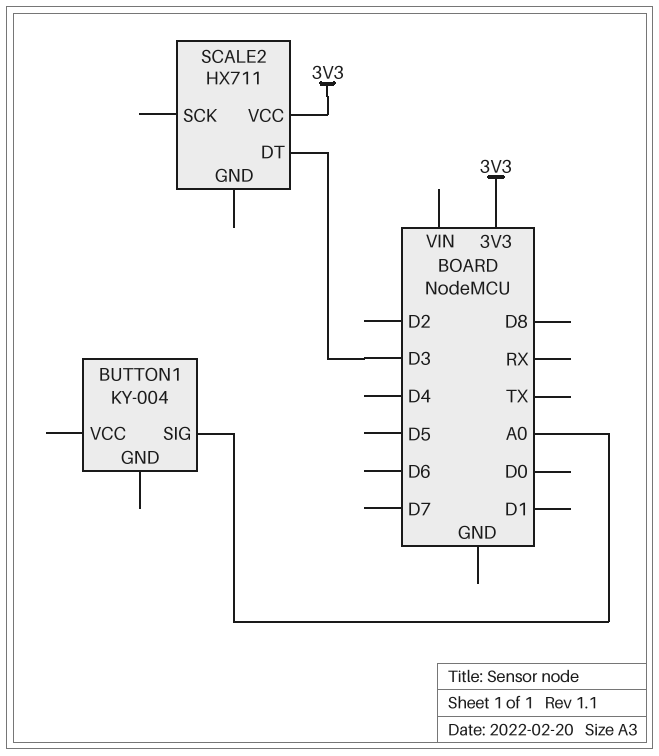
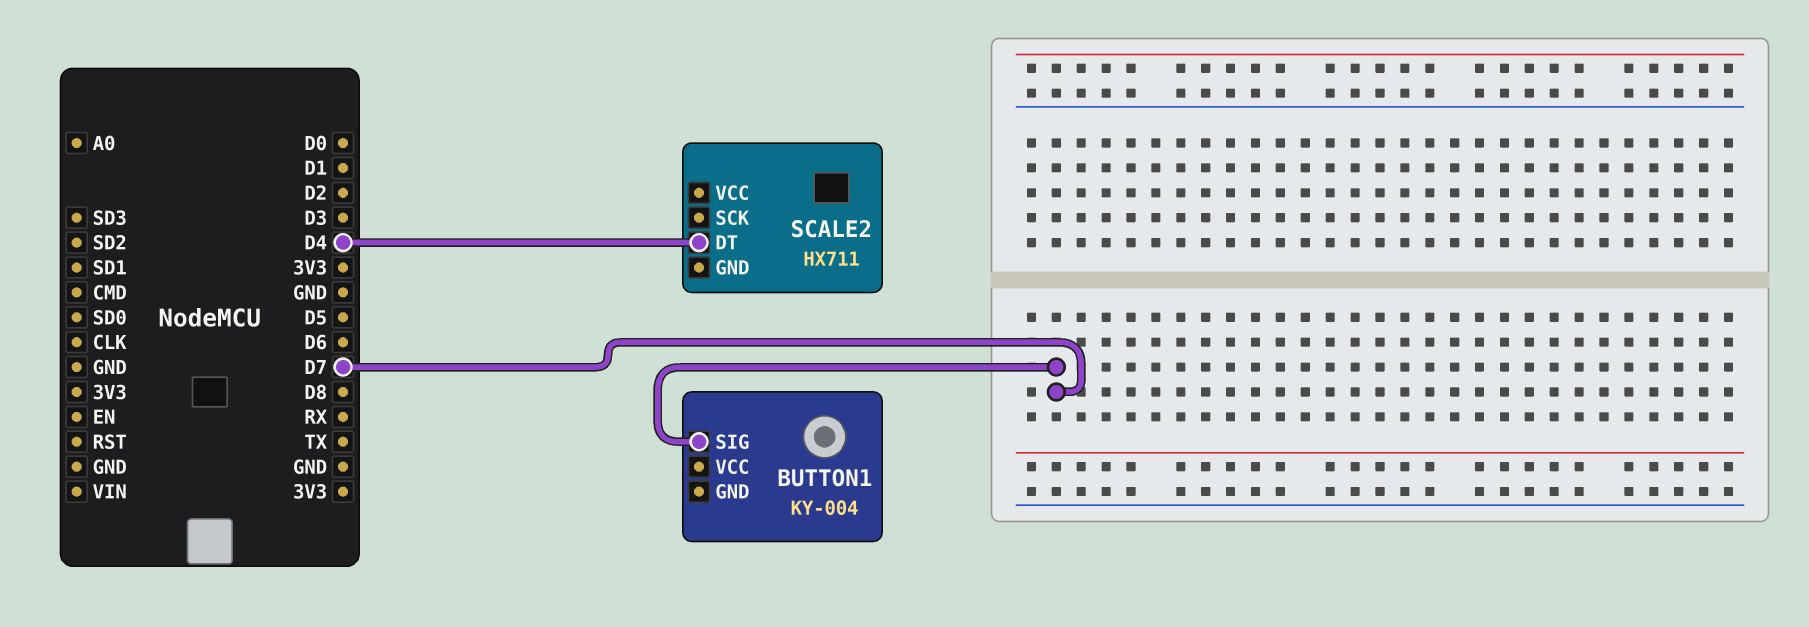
BUTTON1 pin SIG: A0 -> D7
SCALE2 pin DT: D3 -> D4
SCALE2 pin VCC: 3V3 -> none

